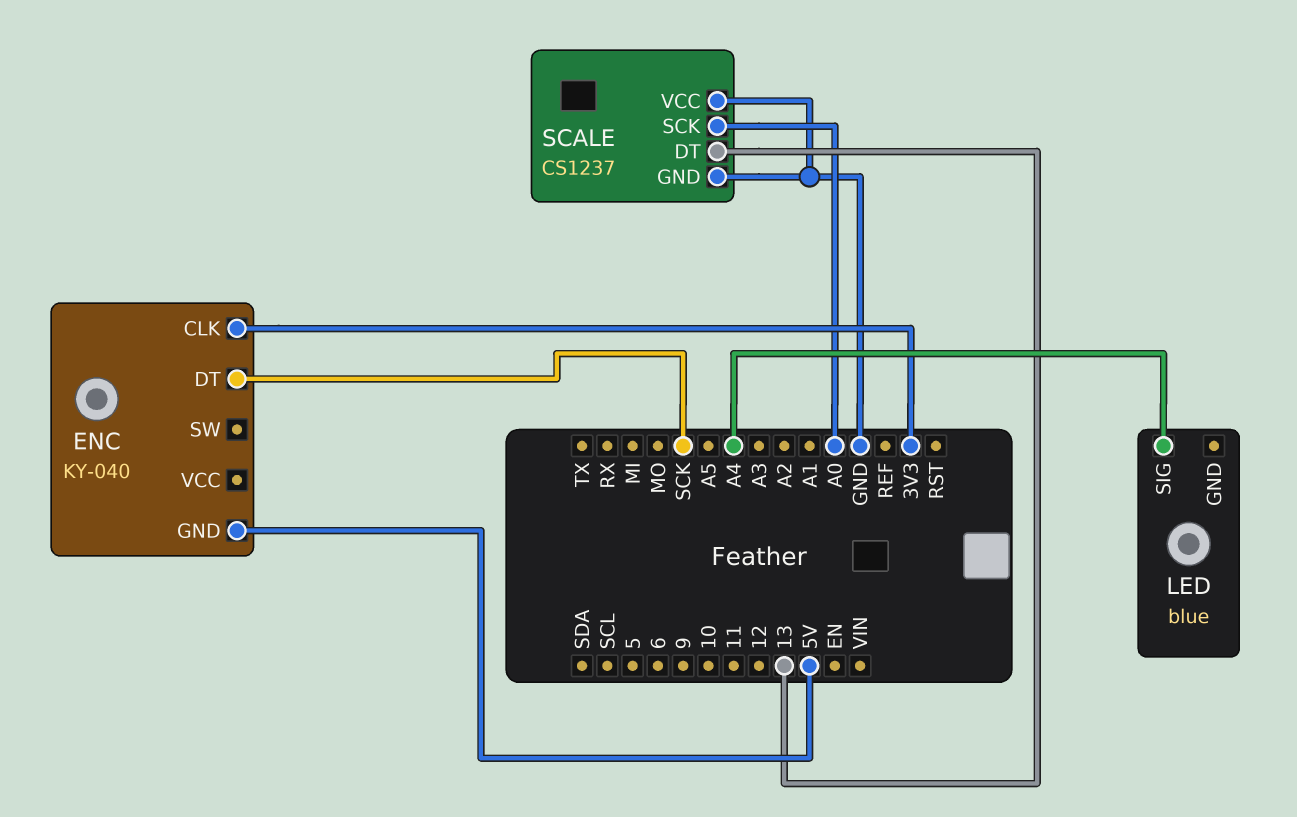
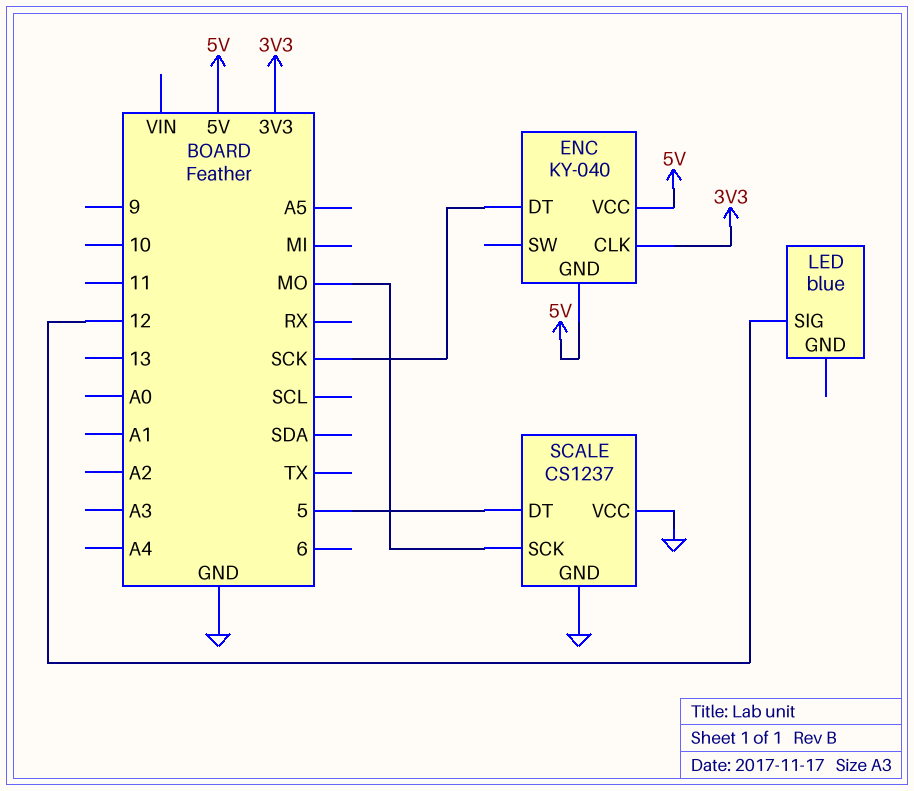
ENC pin VCC: none -> 5V
LED pin SIG: A4 -> 12
SCALE pin DT: 13 -> 5
SCALE pin SCK: A0 -> MO

